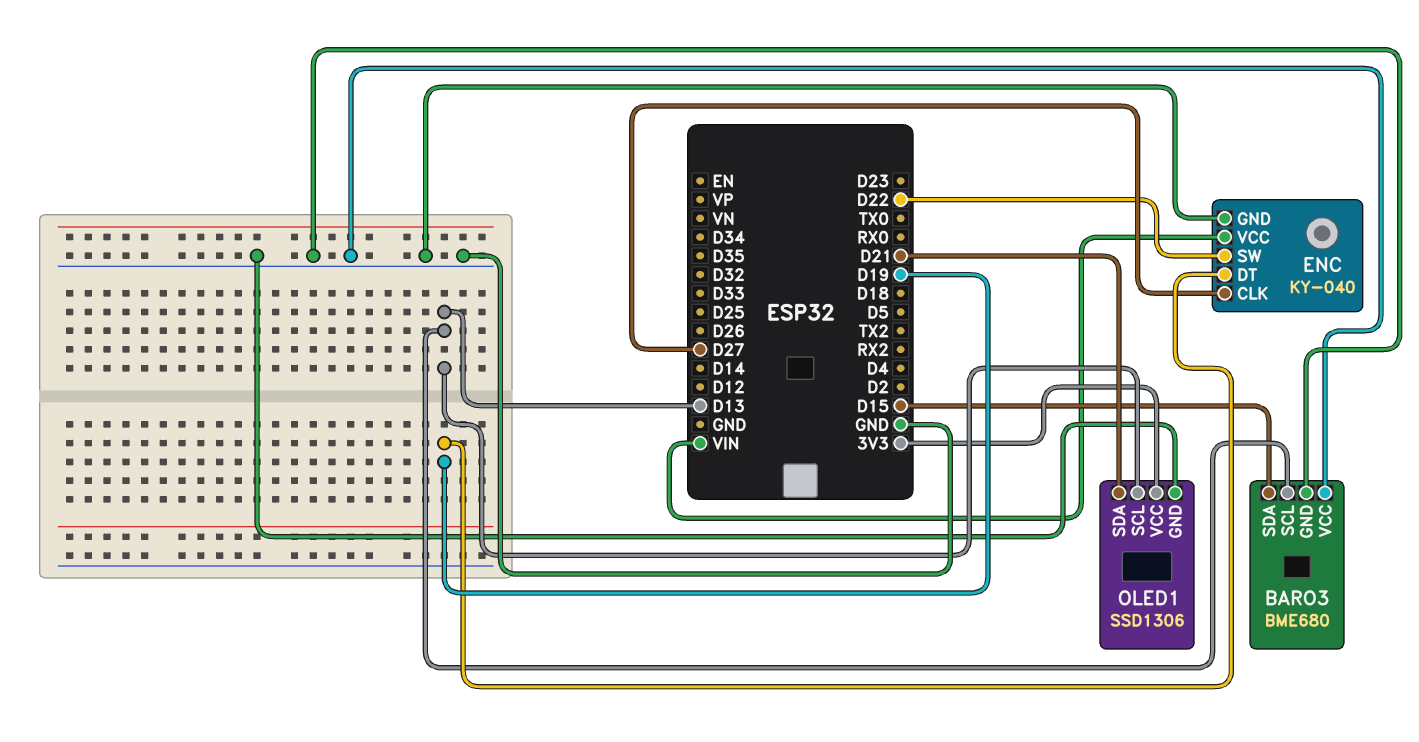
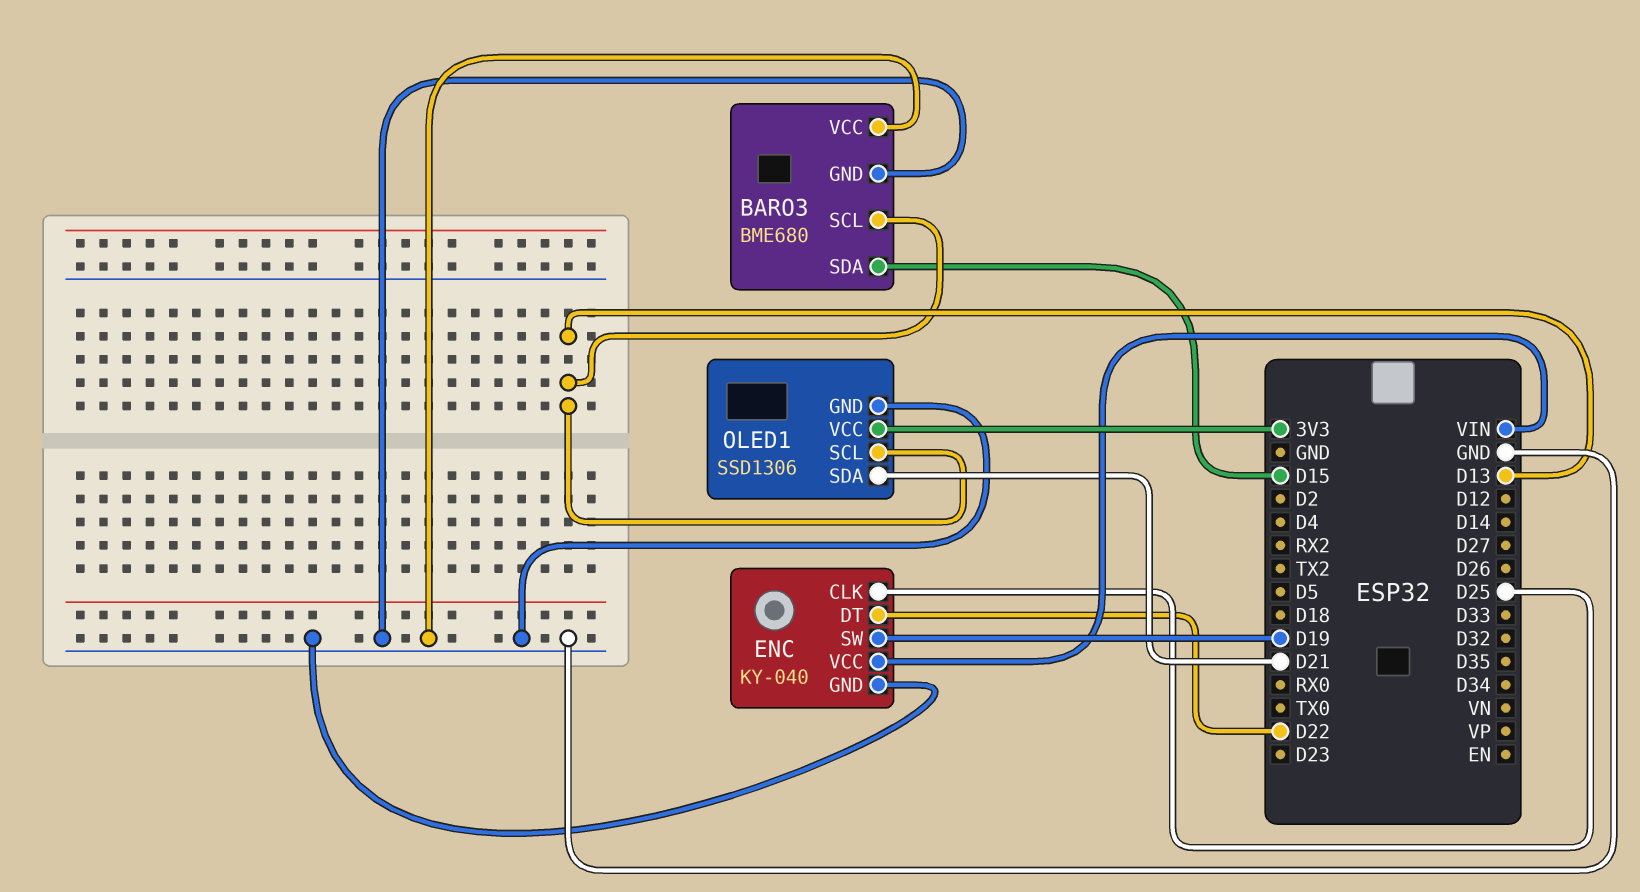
ENC pin CLK: D27 -> D25
ENC pin DT: D19 -> D22
ENC pin SW: D22 -> D19

